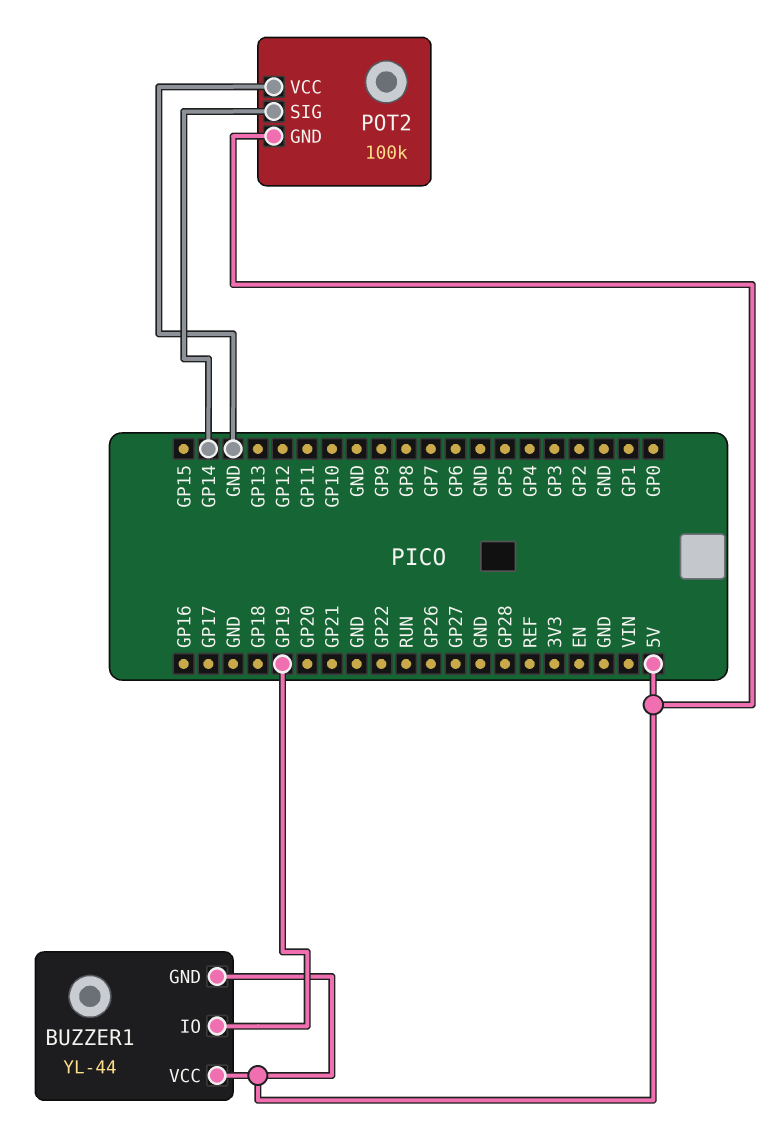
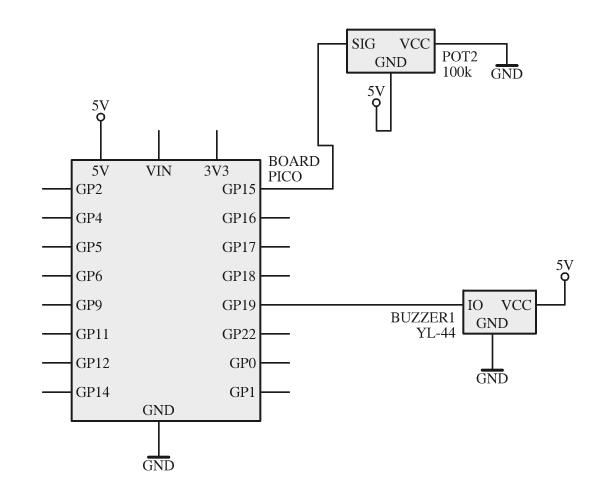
BUZZER1 pin GND: 5V -> GND
POT2 pin SIG: GP14 -> GP15

